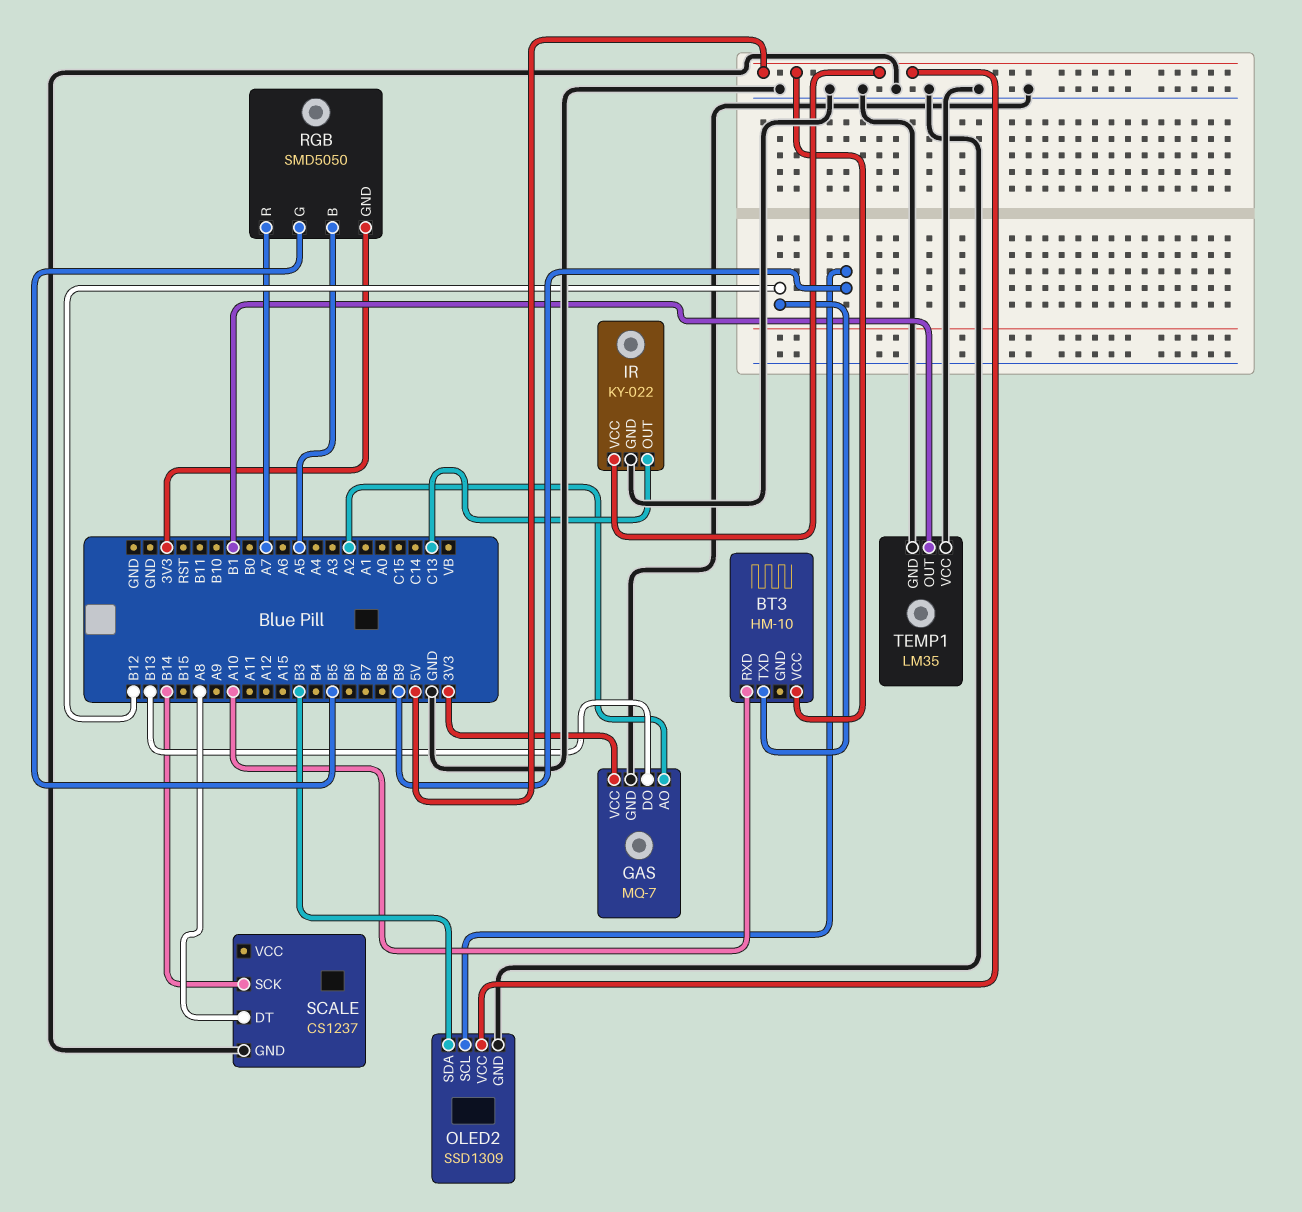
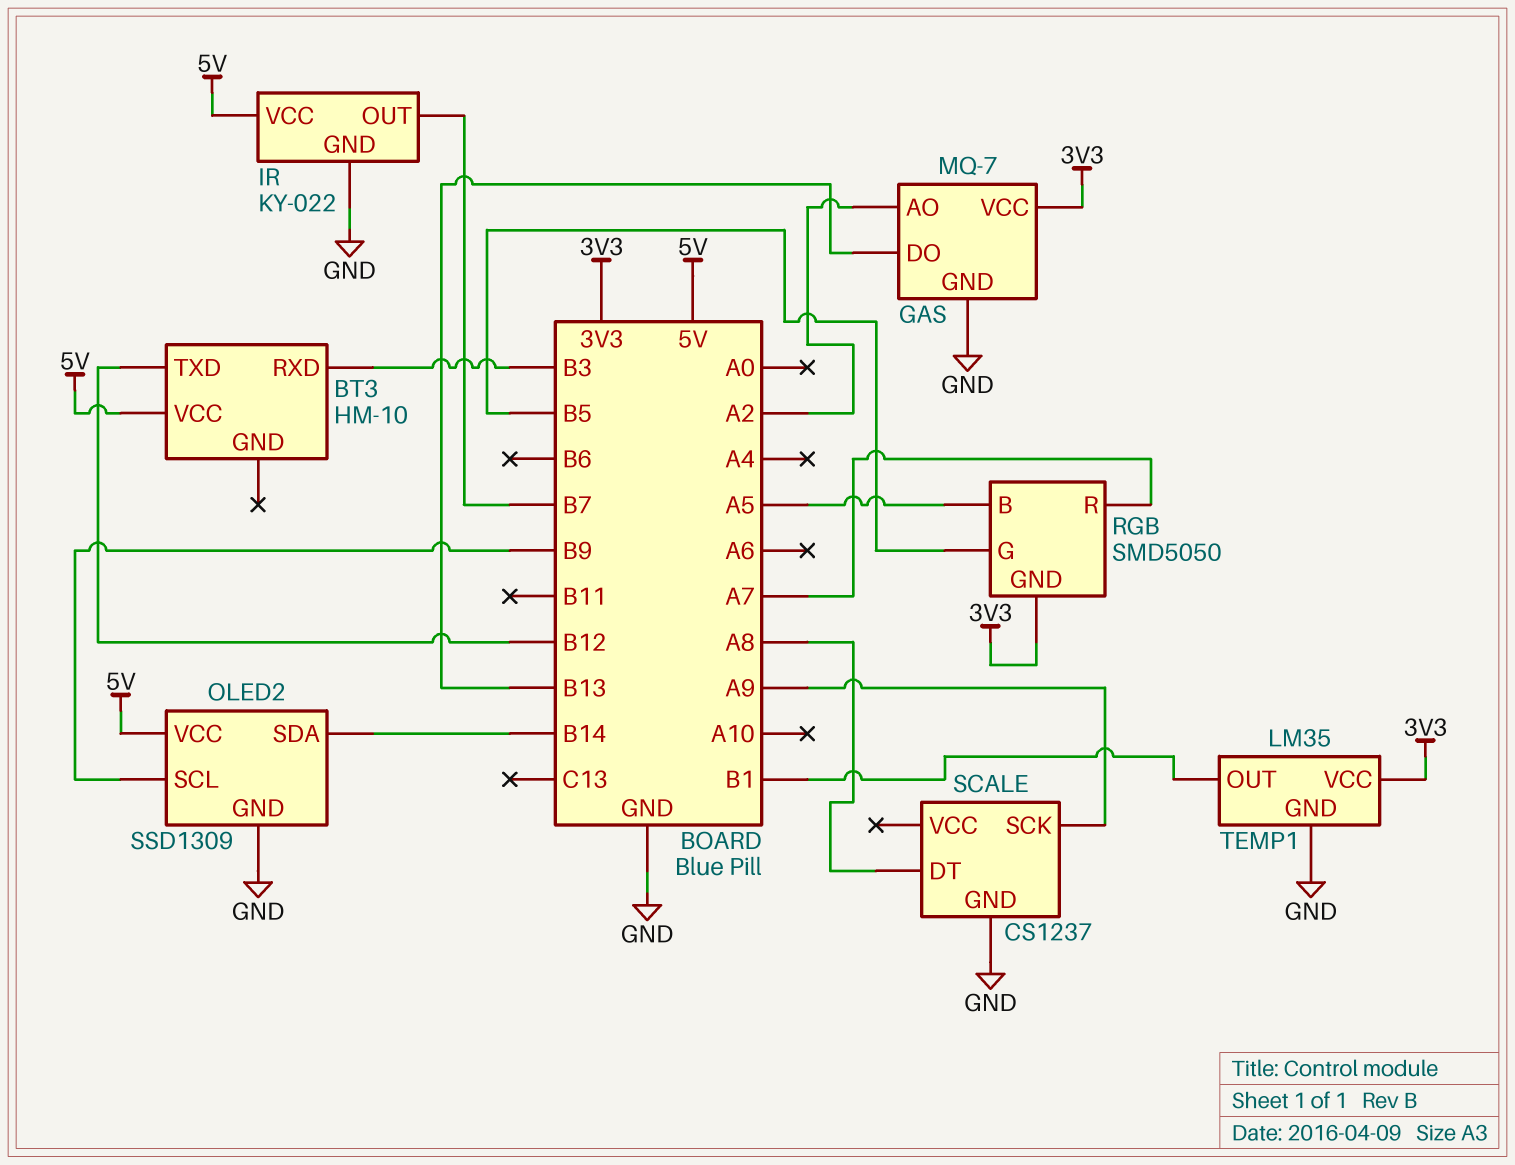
BT3 pin RXD: A10 -> B3
IR pin OUT: C13 -> B7
OLED2 pin SDA: B3 -> B14
SCALE pin SCK: B14 -> A9
TEMP1 pin VCC: GND -> 3V3

